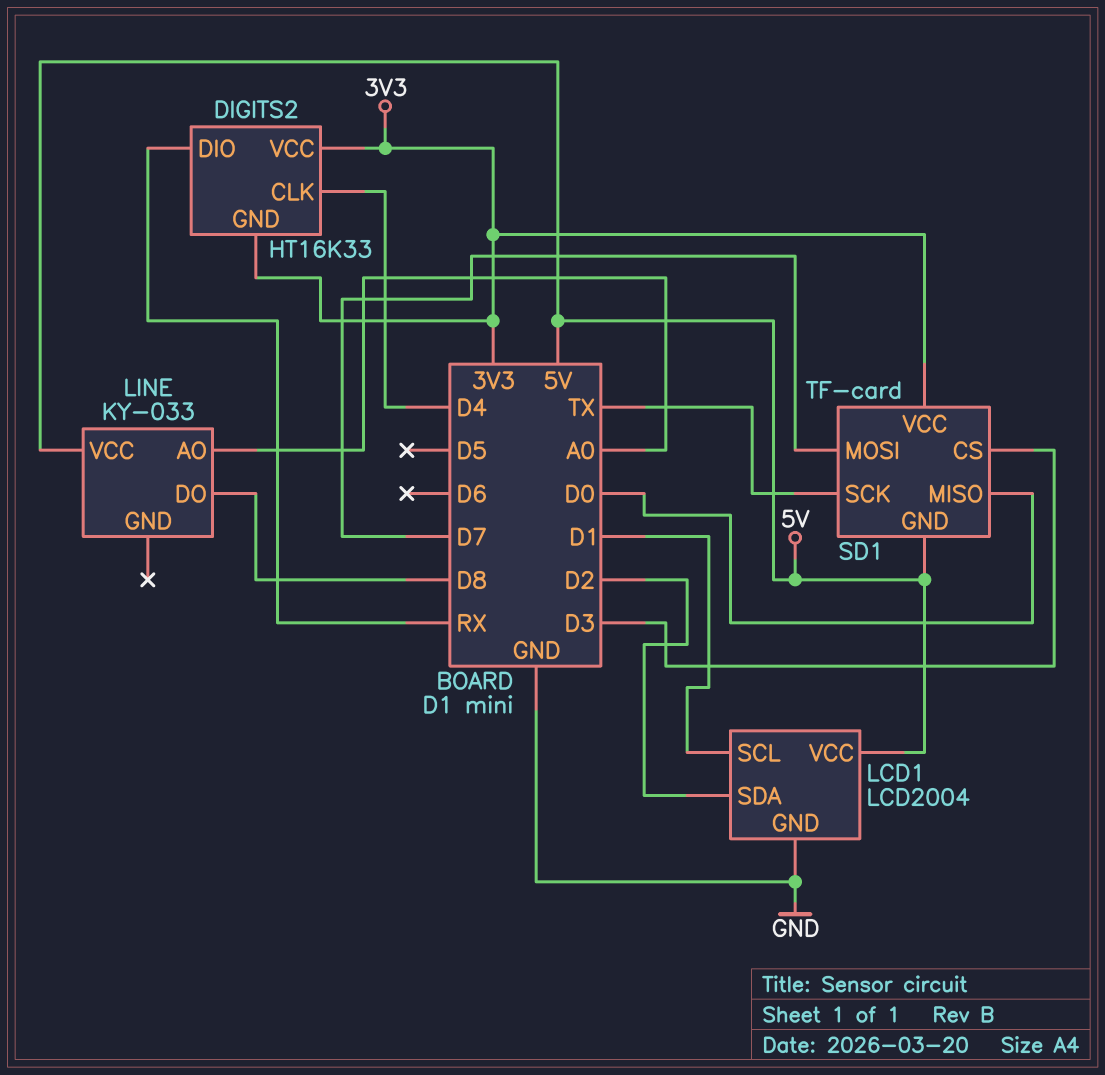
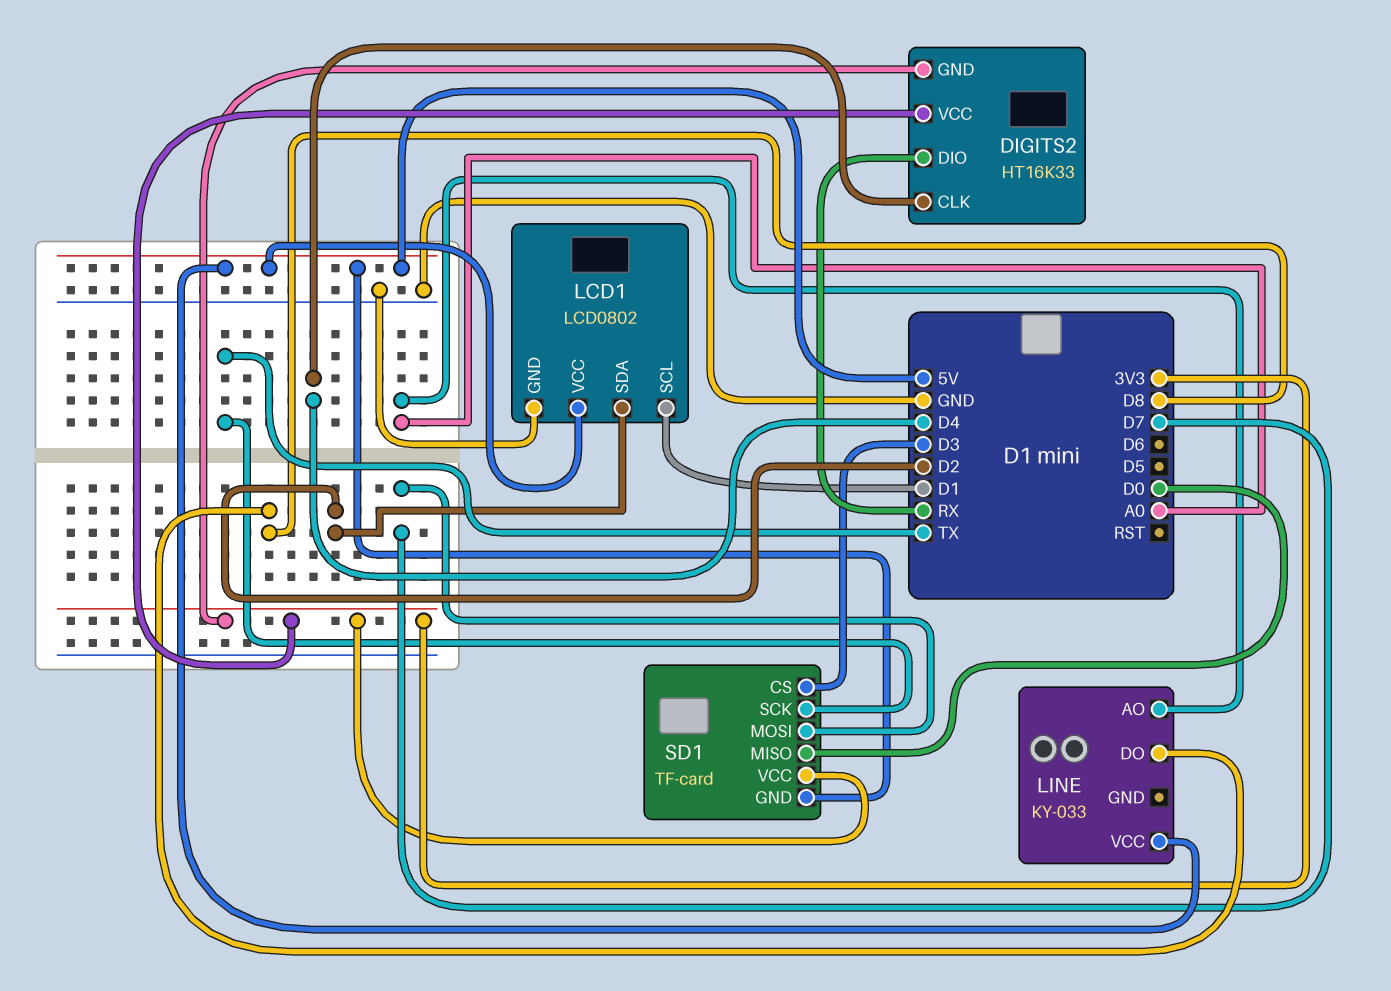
LCD1: LCD2004 -> LCD0802

